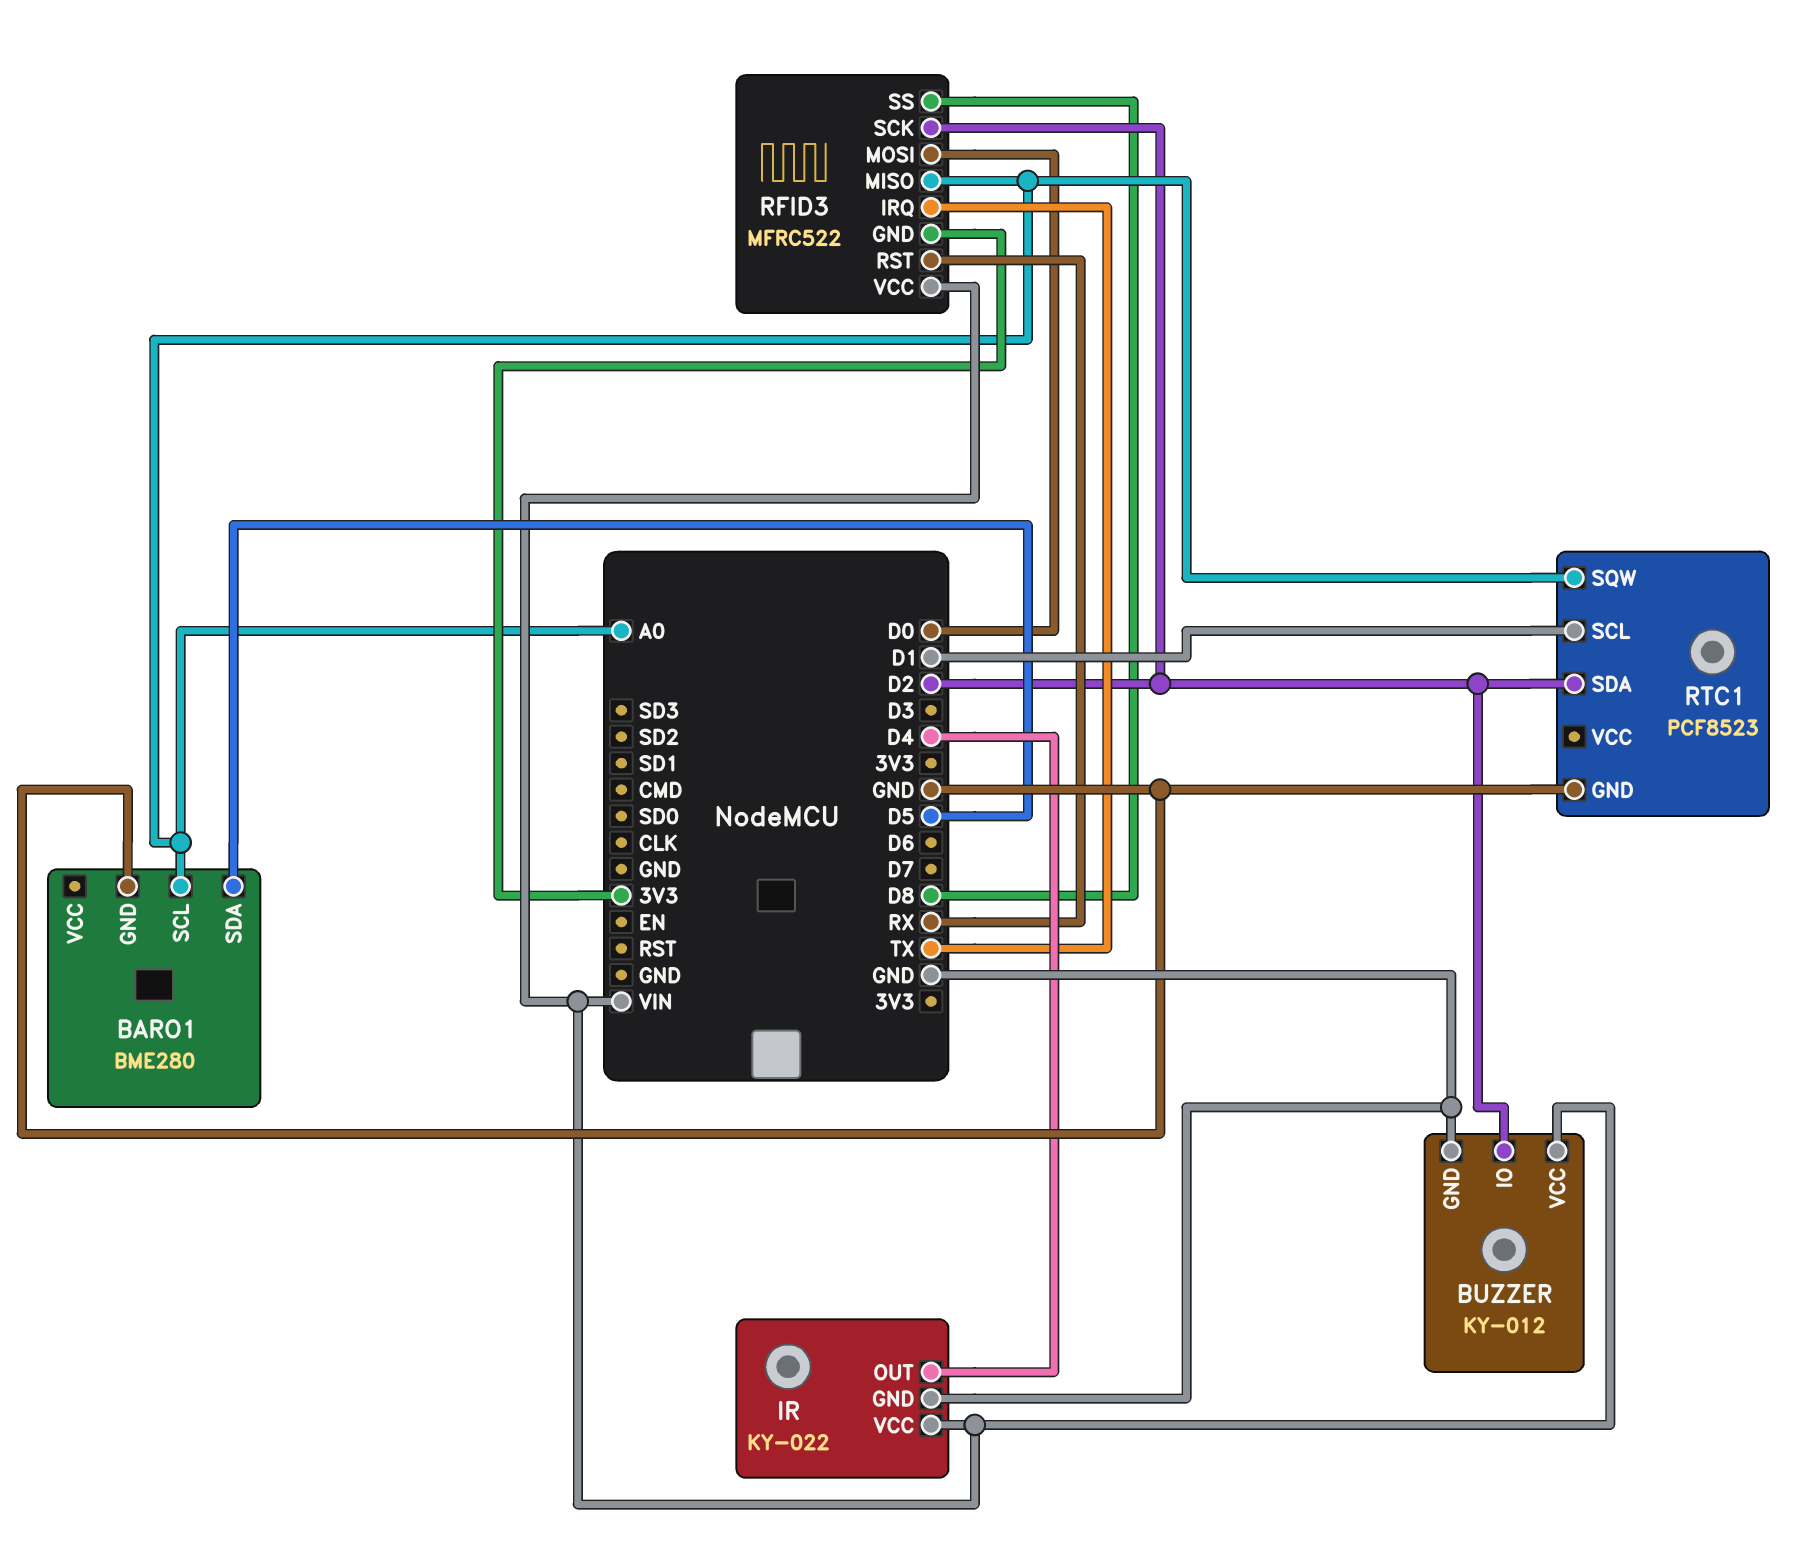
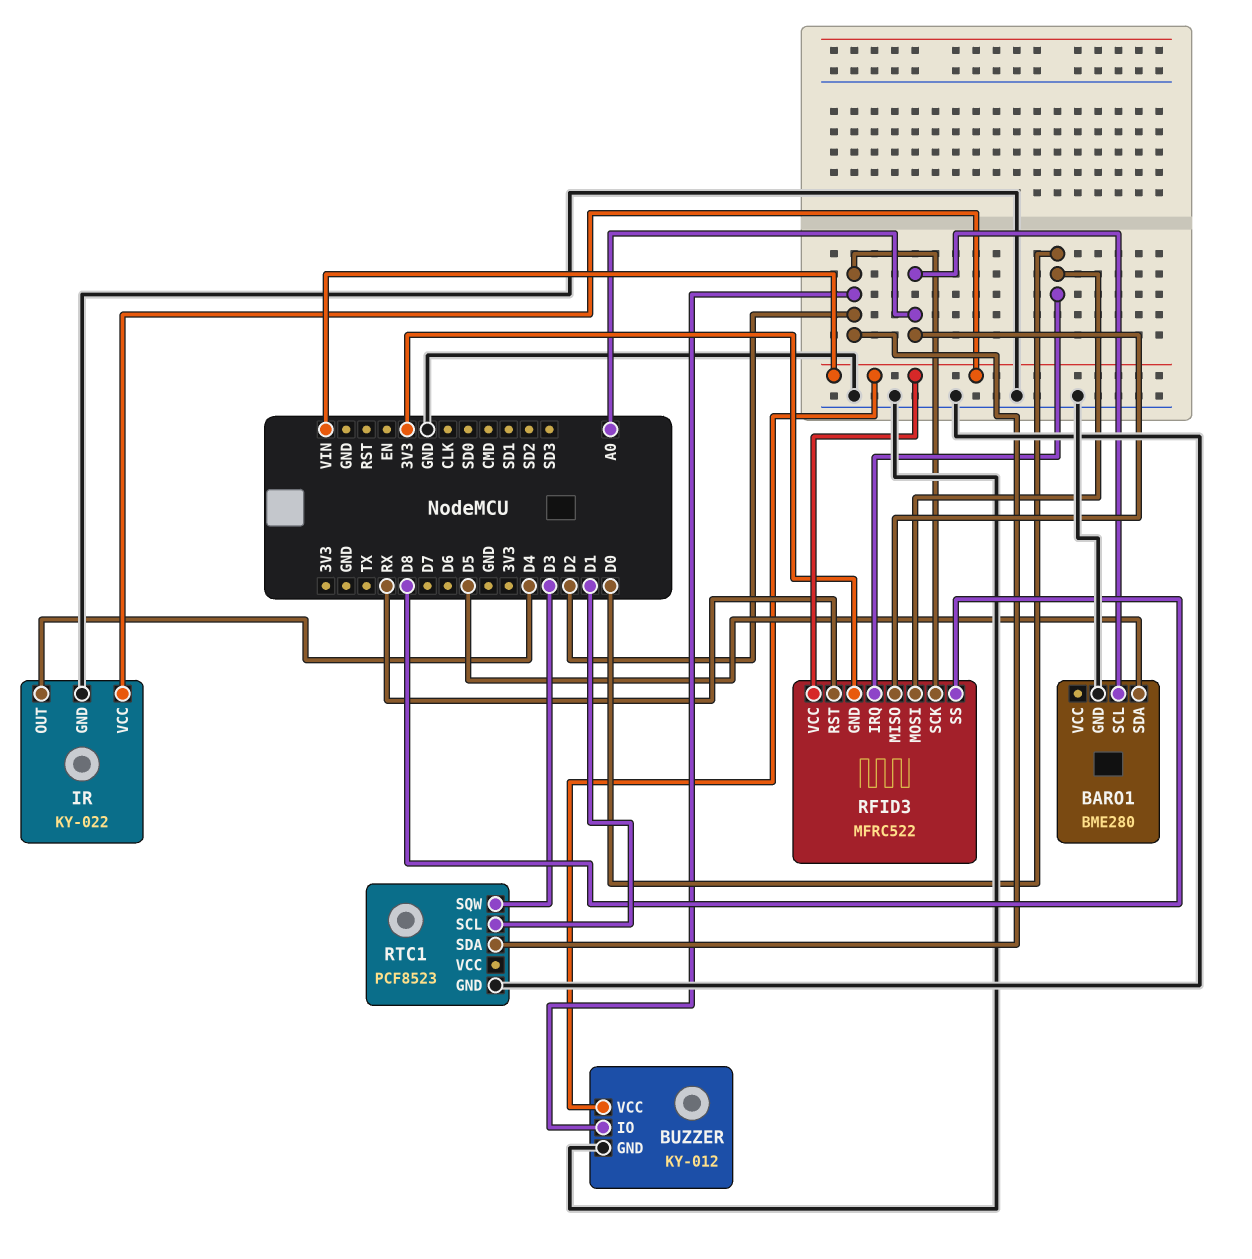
RFID3 pin IRQ: TX -> D0
RTC1 pin SQW: A0 -> D3

